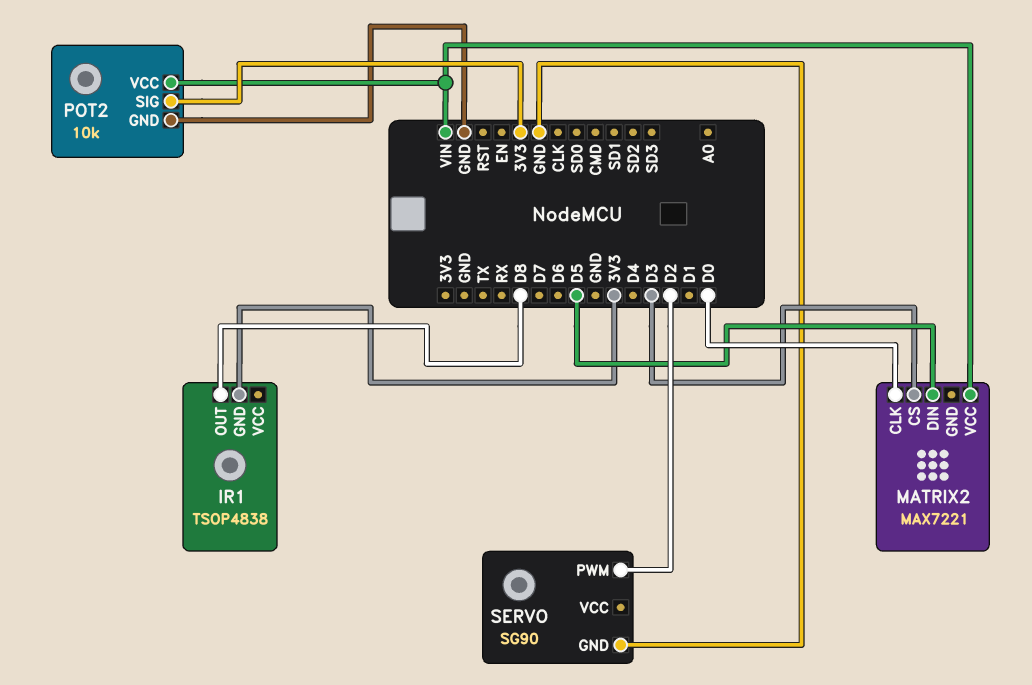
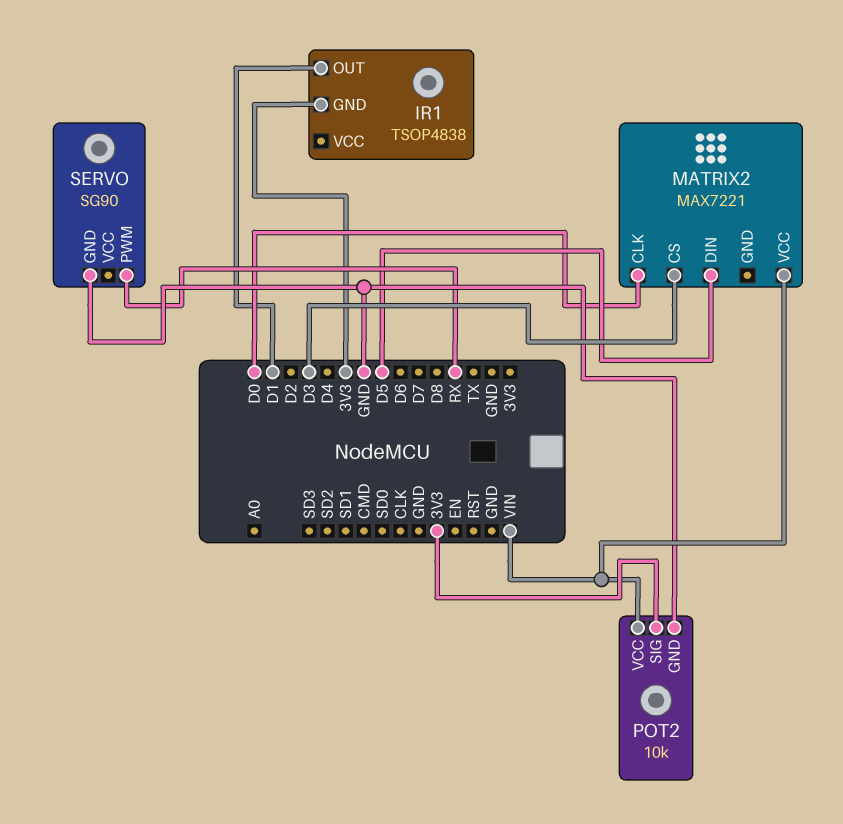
IR1 pin OUT: D8 -> D1
SERVO pin PWM: D2 -> RX

